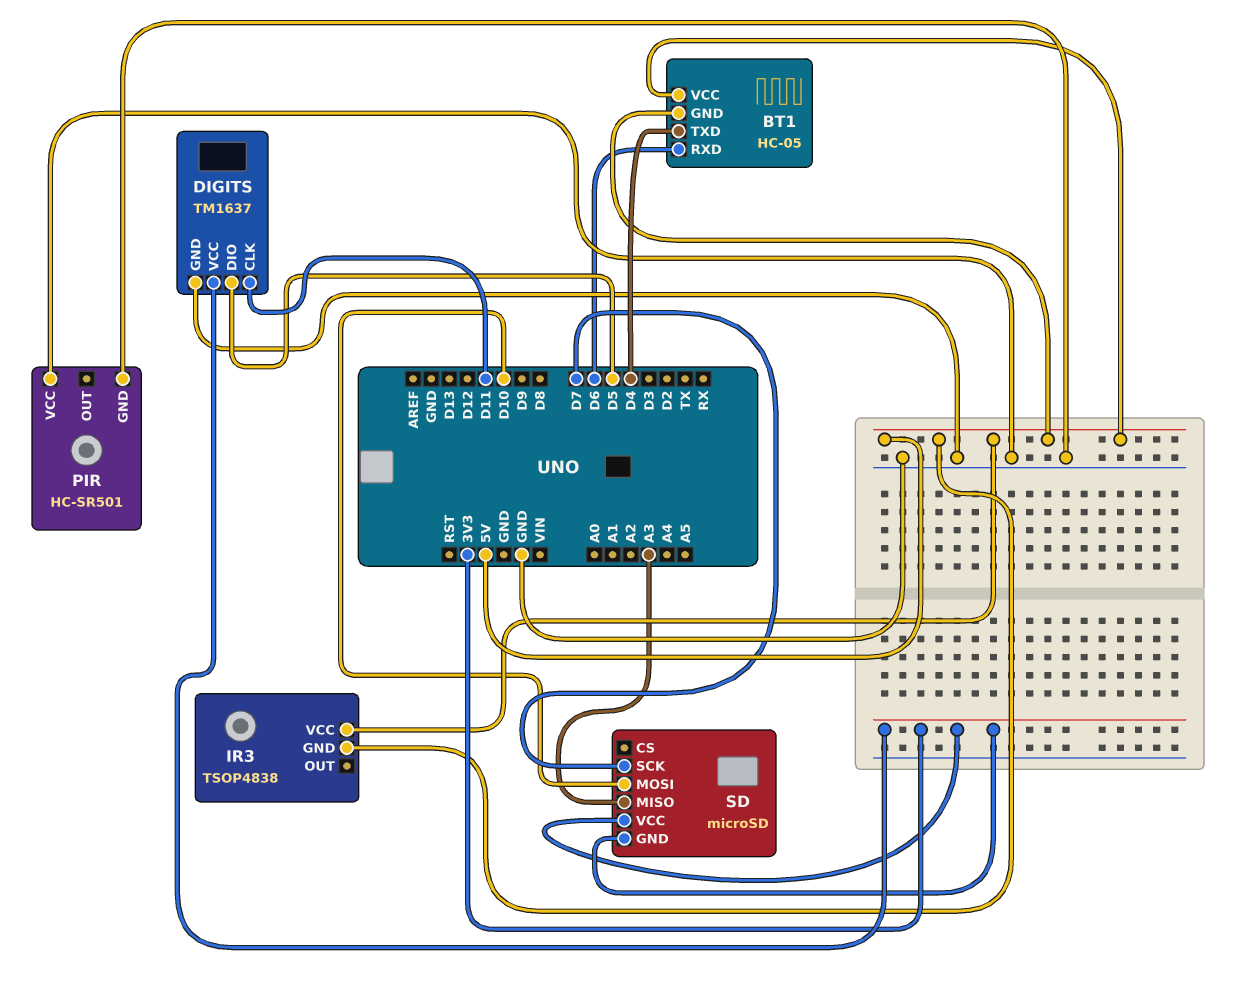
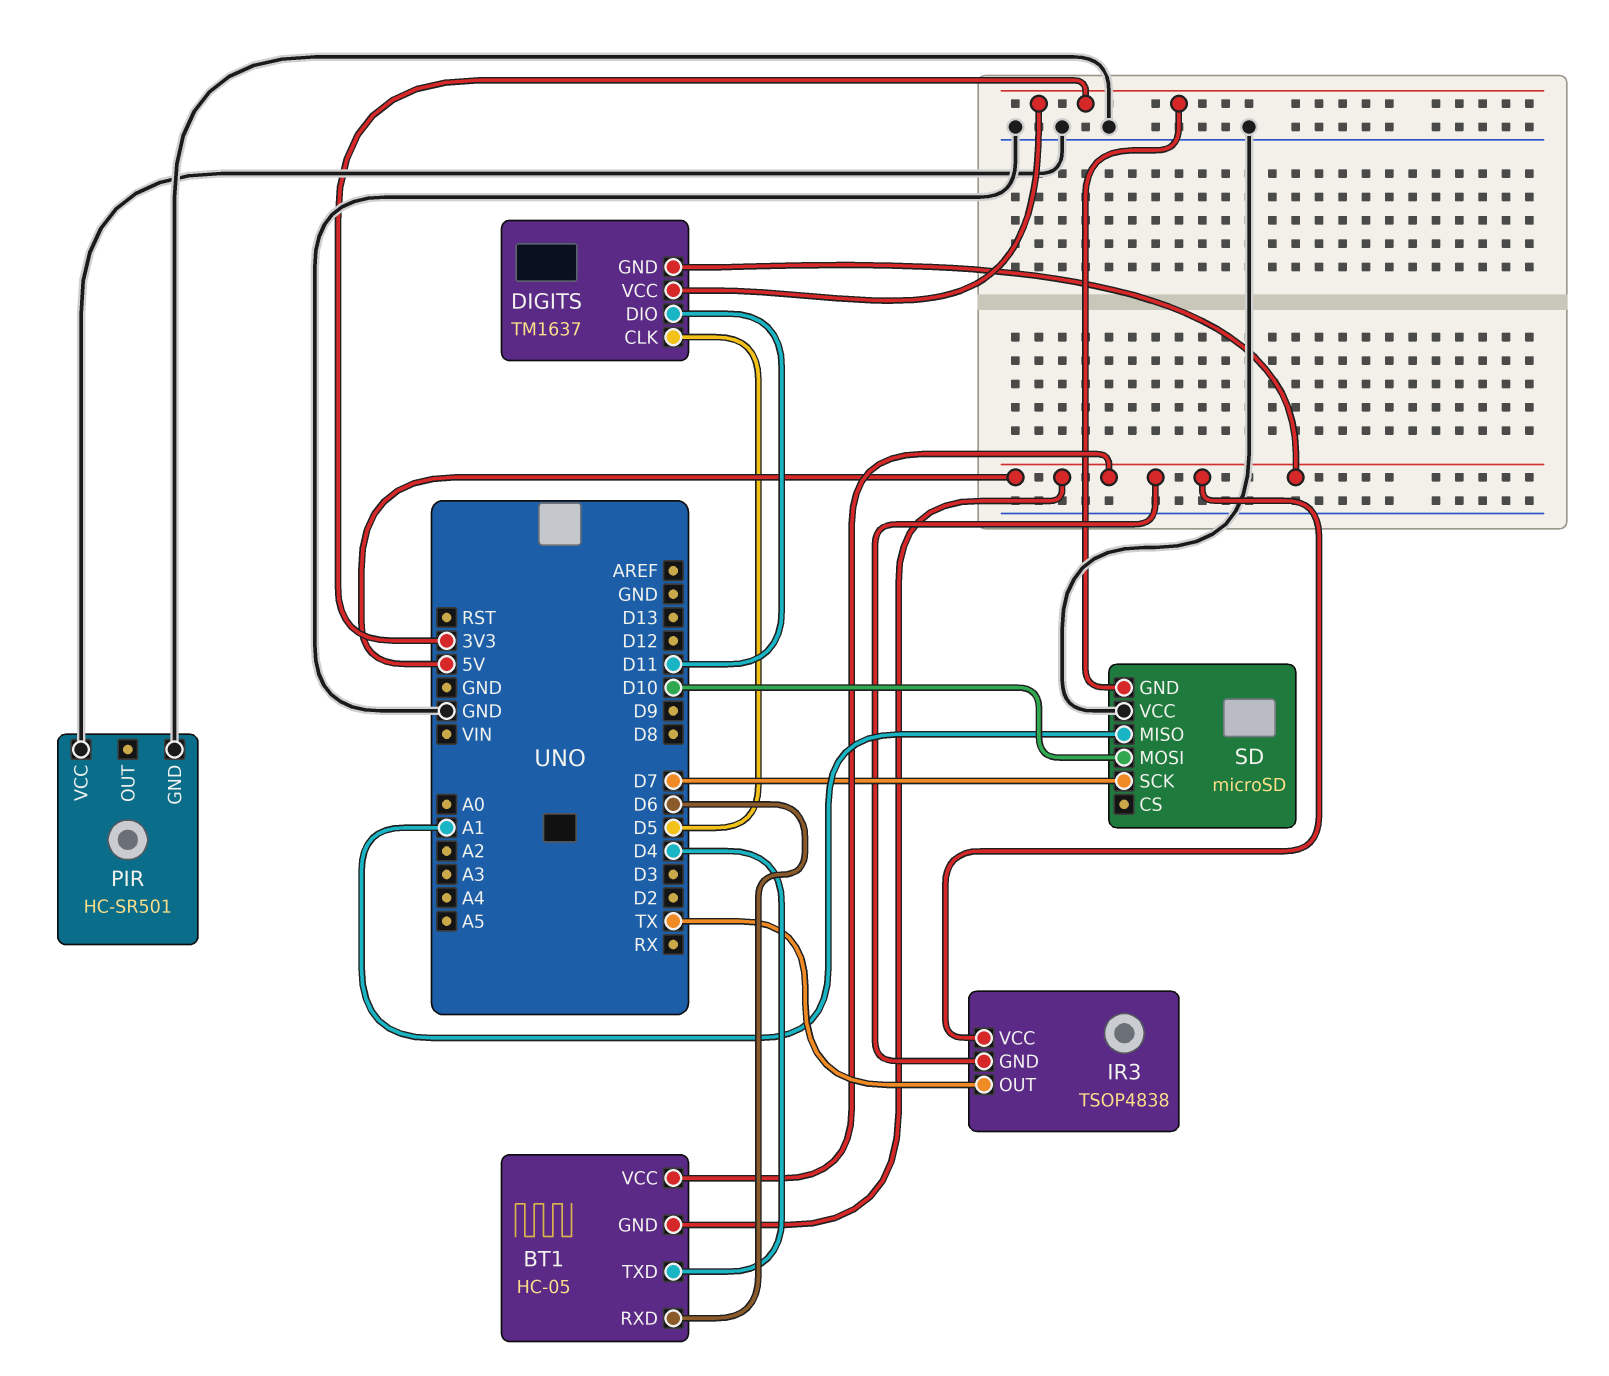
DIGITS pin CLK: D11 -> D5
DIGITS pin DIO: D5 -> D11
DIGITS pin GND: GND -> 5V
IR3 pin OUT: none -> TX
SD pin MISO: A3 -> A1
SD pin VCC: 3V3 -> GND

